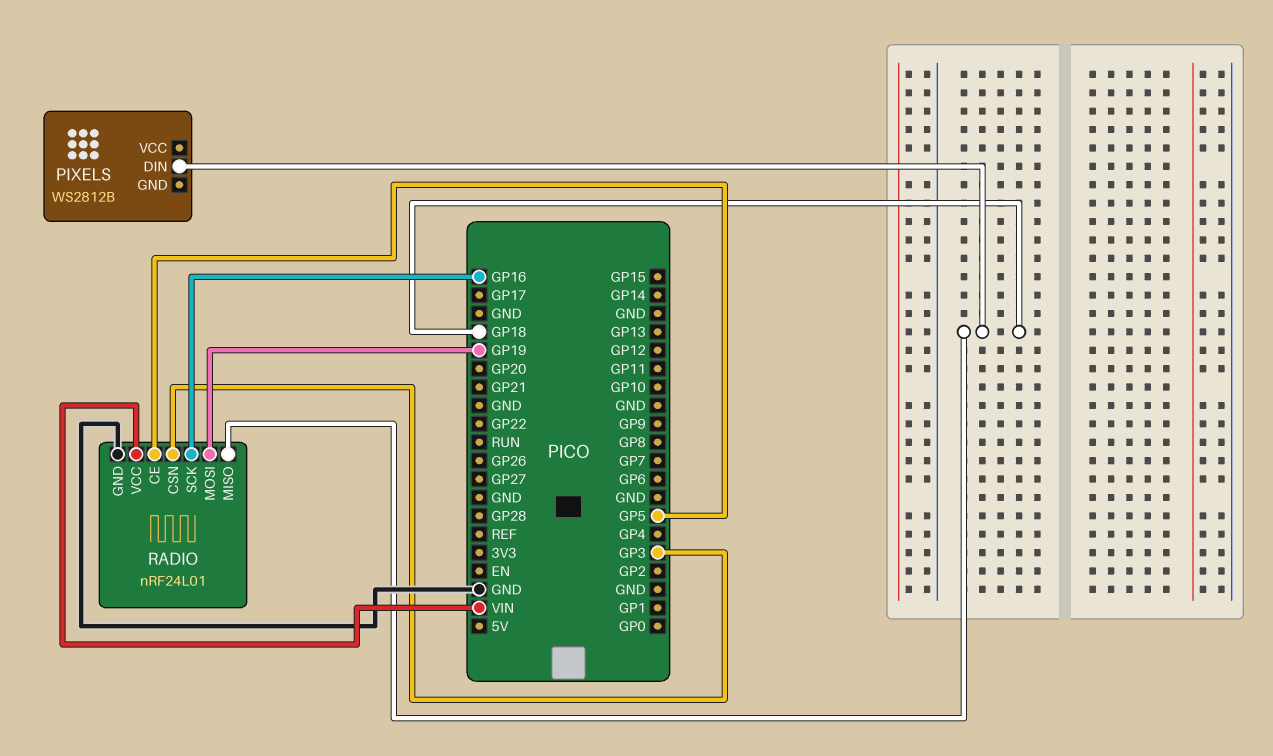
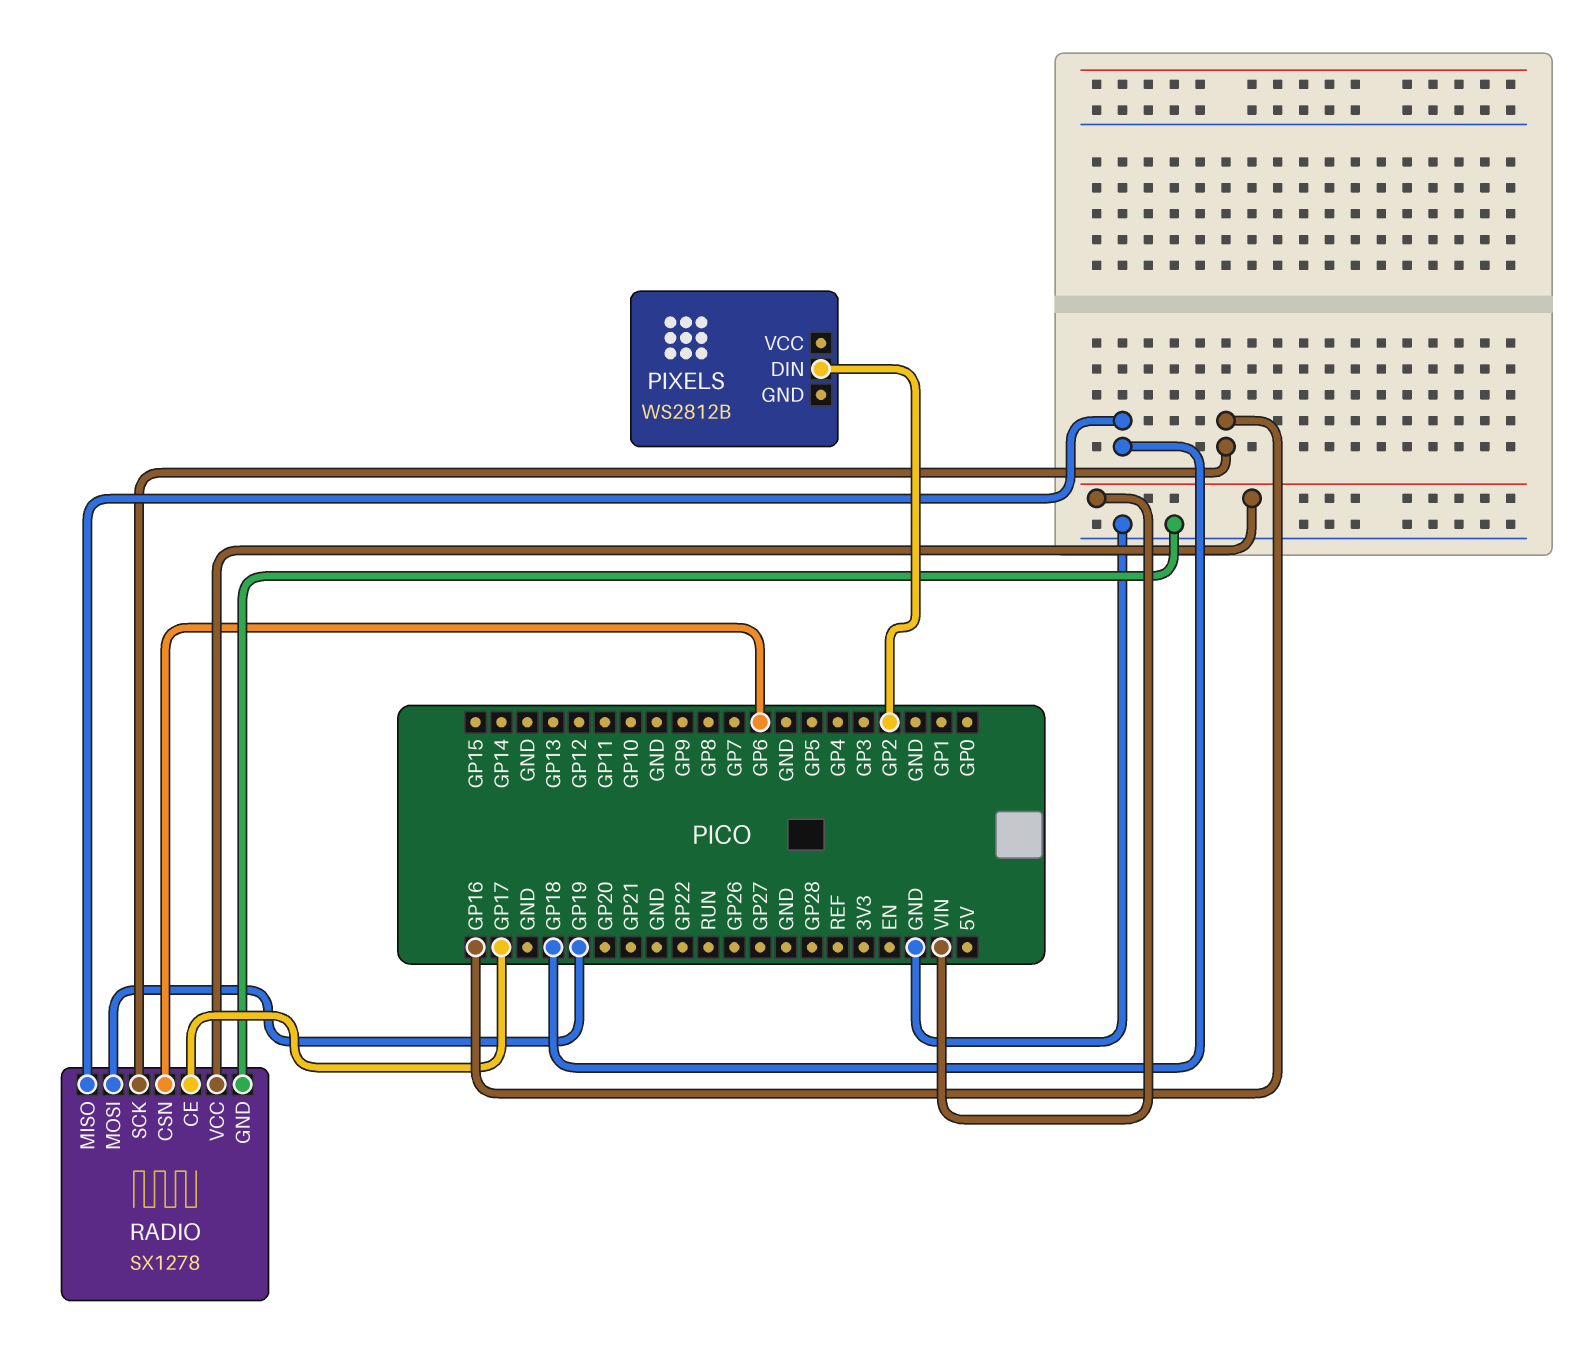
PIXELS pin DIN: GP18 -> GP2
RADIO: nRF24L01 -> SX1278
RADIO pin CE: GP5 -> GP17
RADIO pin CSN: GP3 -> GP6

